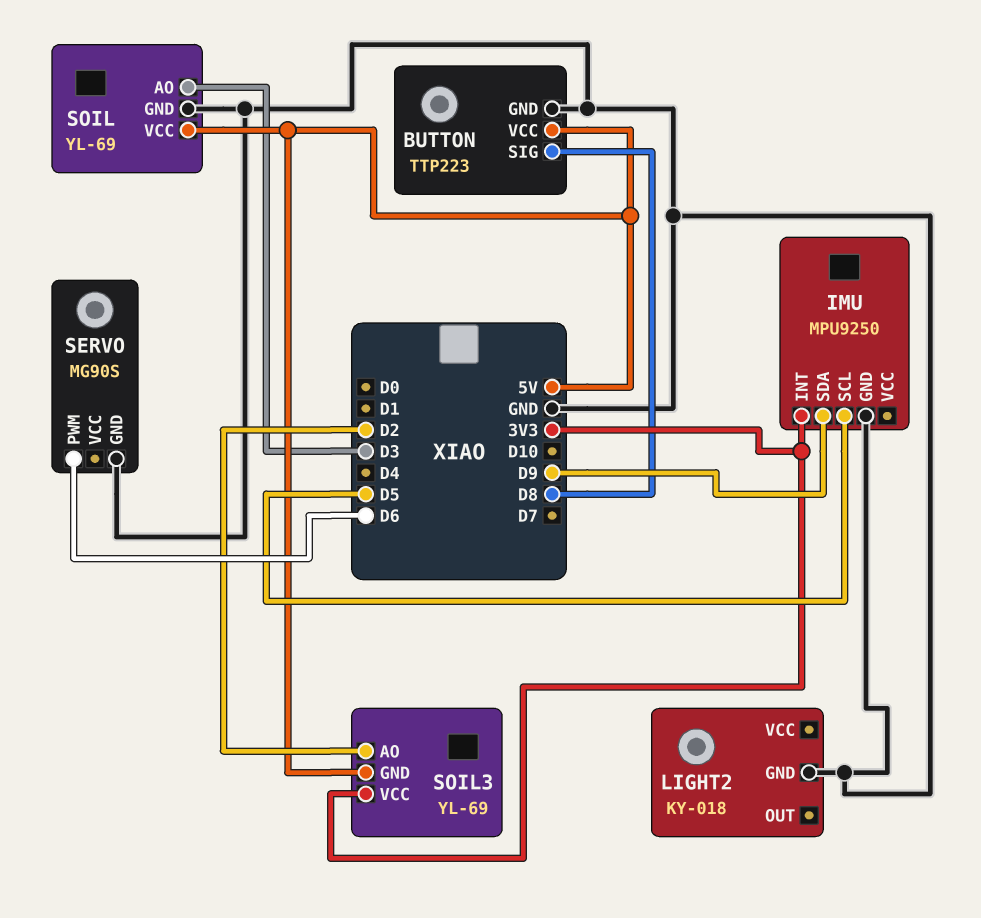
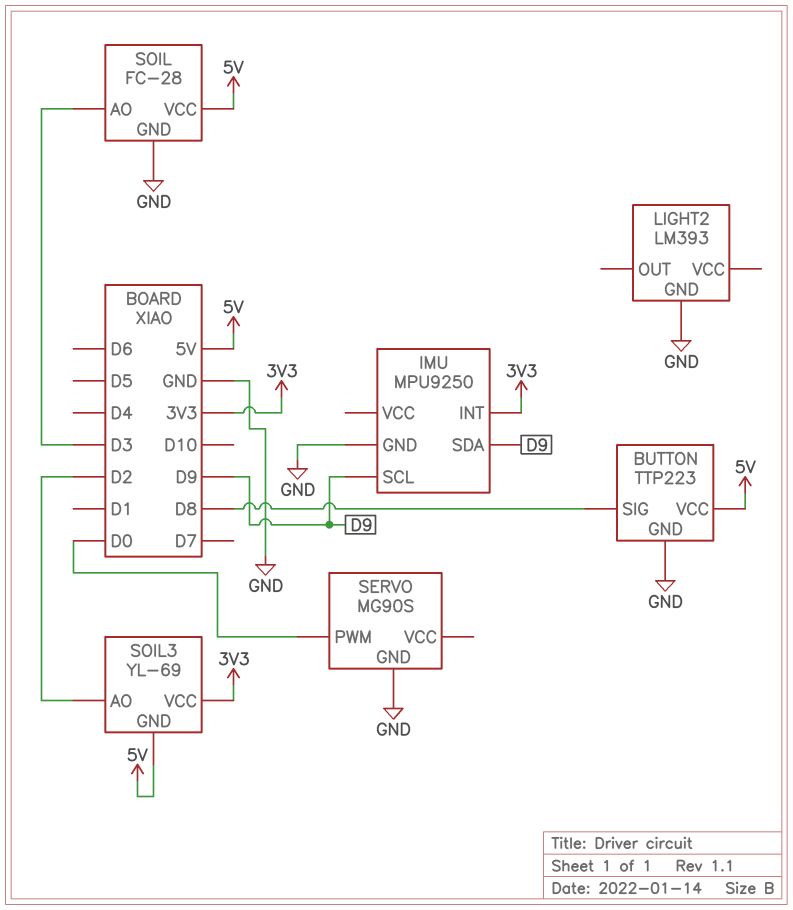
IMU pin SCL: D5 -> D9
LIGHT2: KY-018 -> LM393
SERVO pin PWM: D6 -> D0
SOIL: YL-69 -> FC-28

